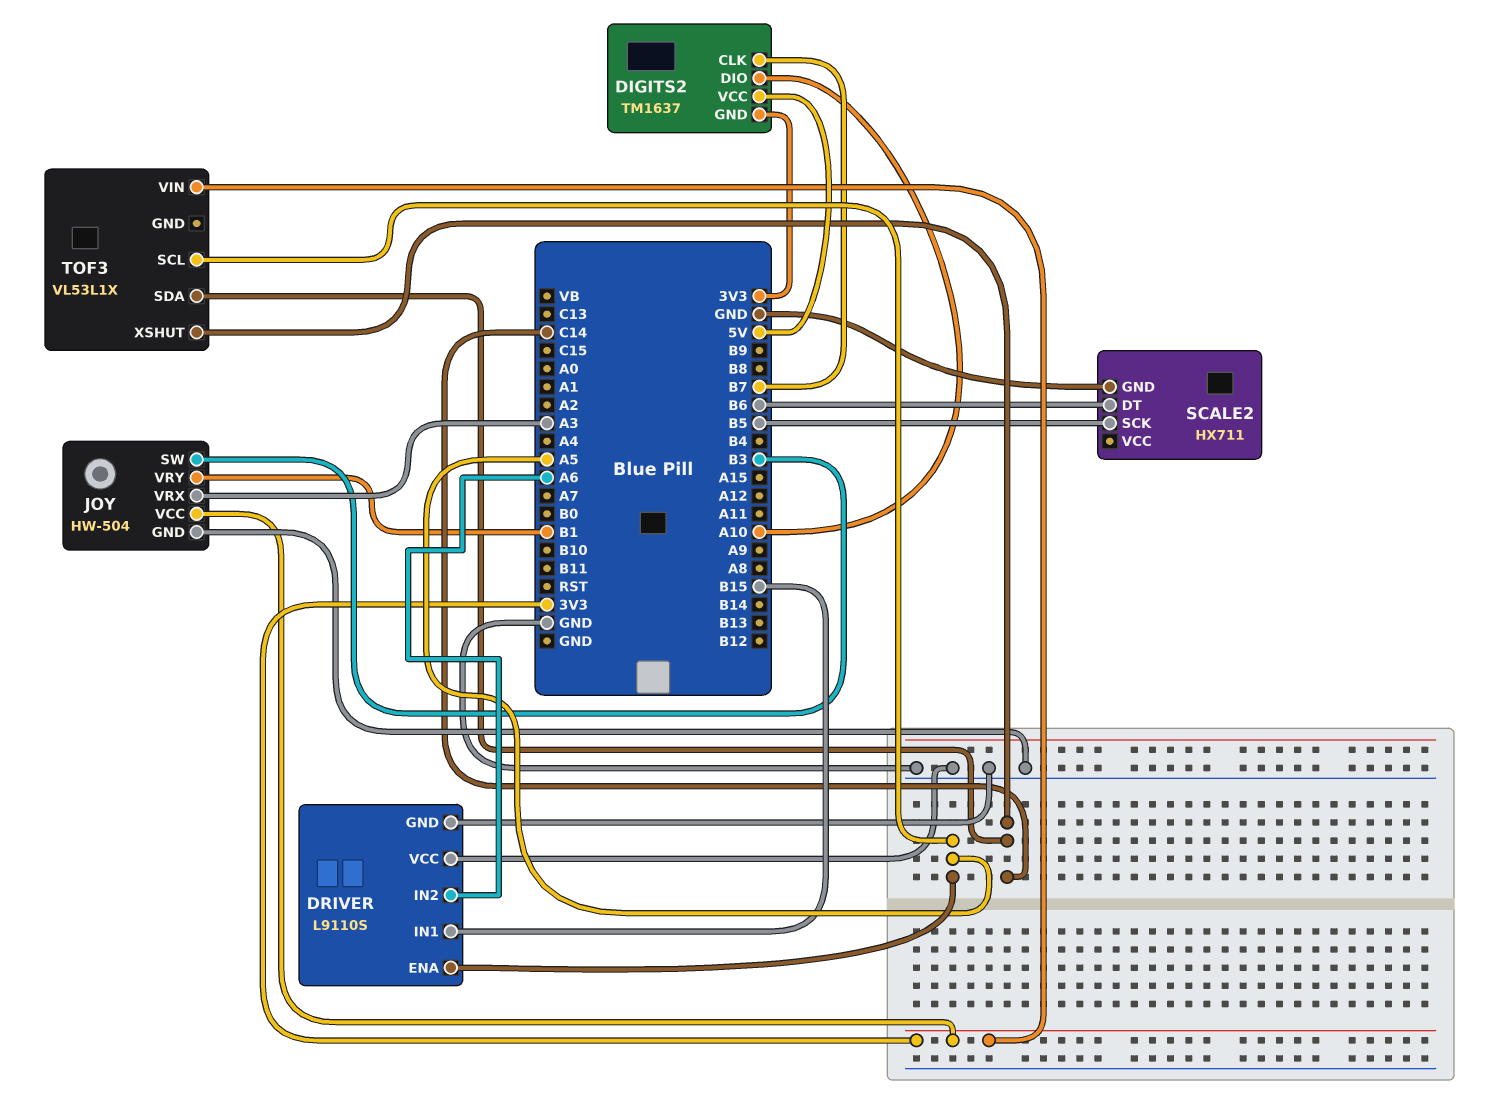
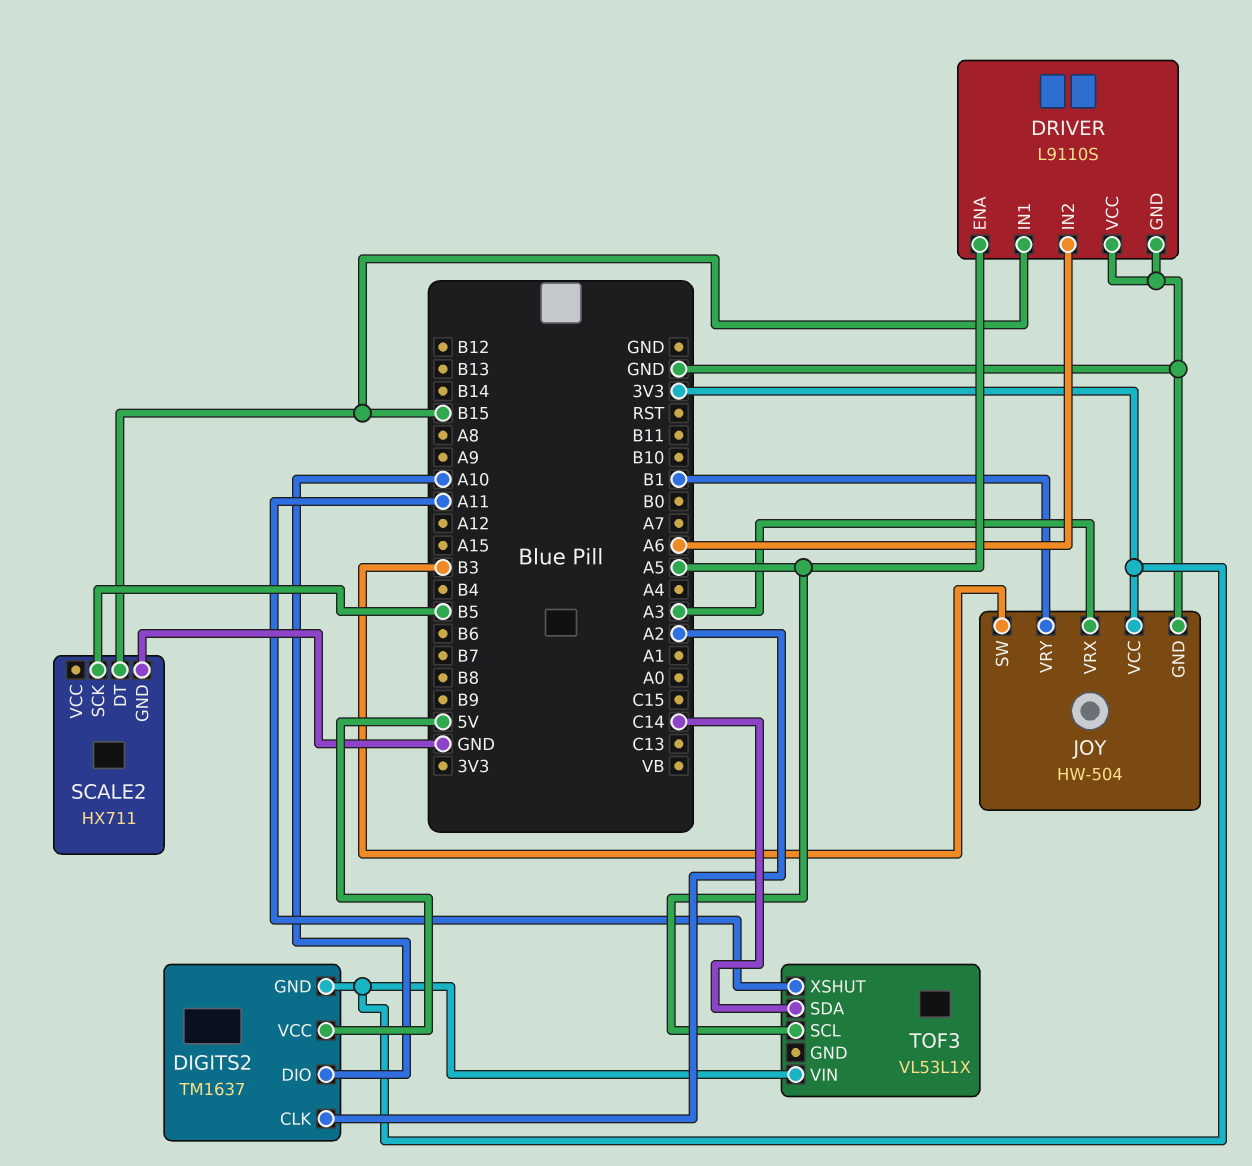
DIGITS2 pin CLK: B7 -> A2
SCALE2 pin DT: B6 -> B15
TOF3 pin XSHUT: C14 -> A11

